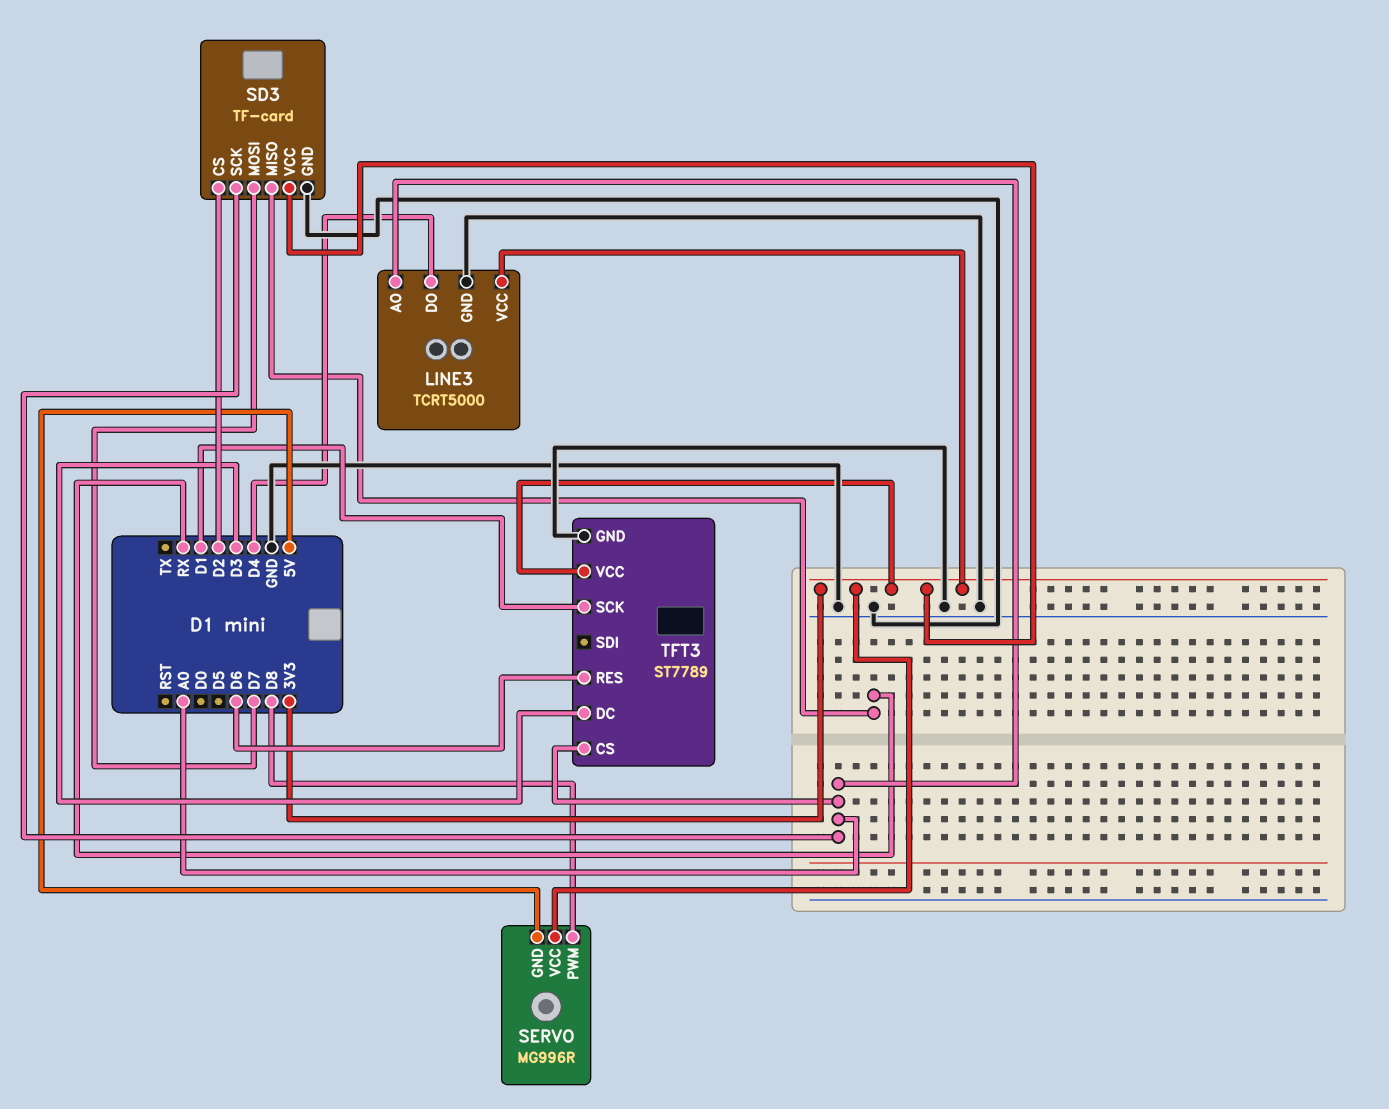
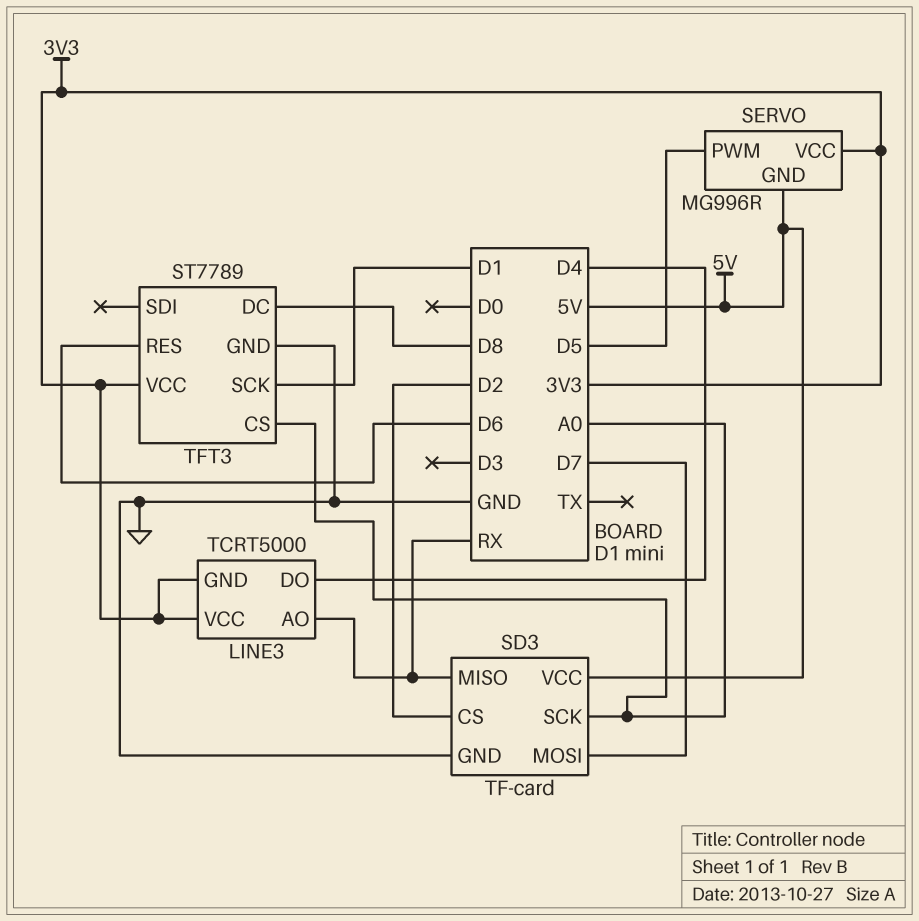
LINE3 pin AO: A0 -> RX
LINE3 pin GND: GND -> 3V3
SD3 pin VCC: 3V3 -> 5V
SERVO pin PWM: D8 -> D5
TFT3 pin DC: D3 -> D8

